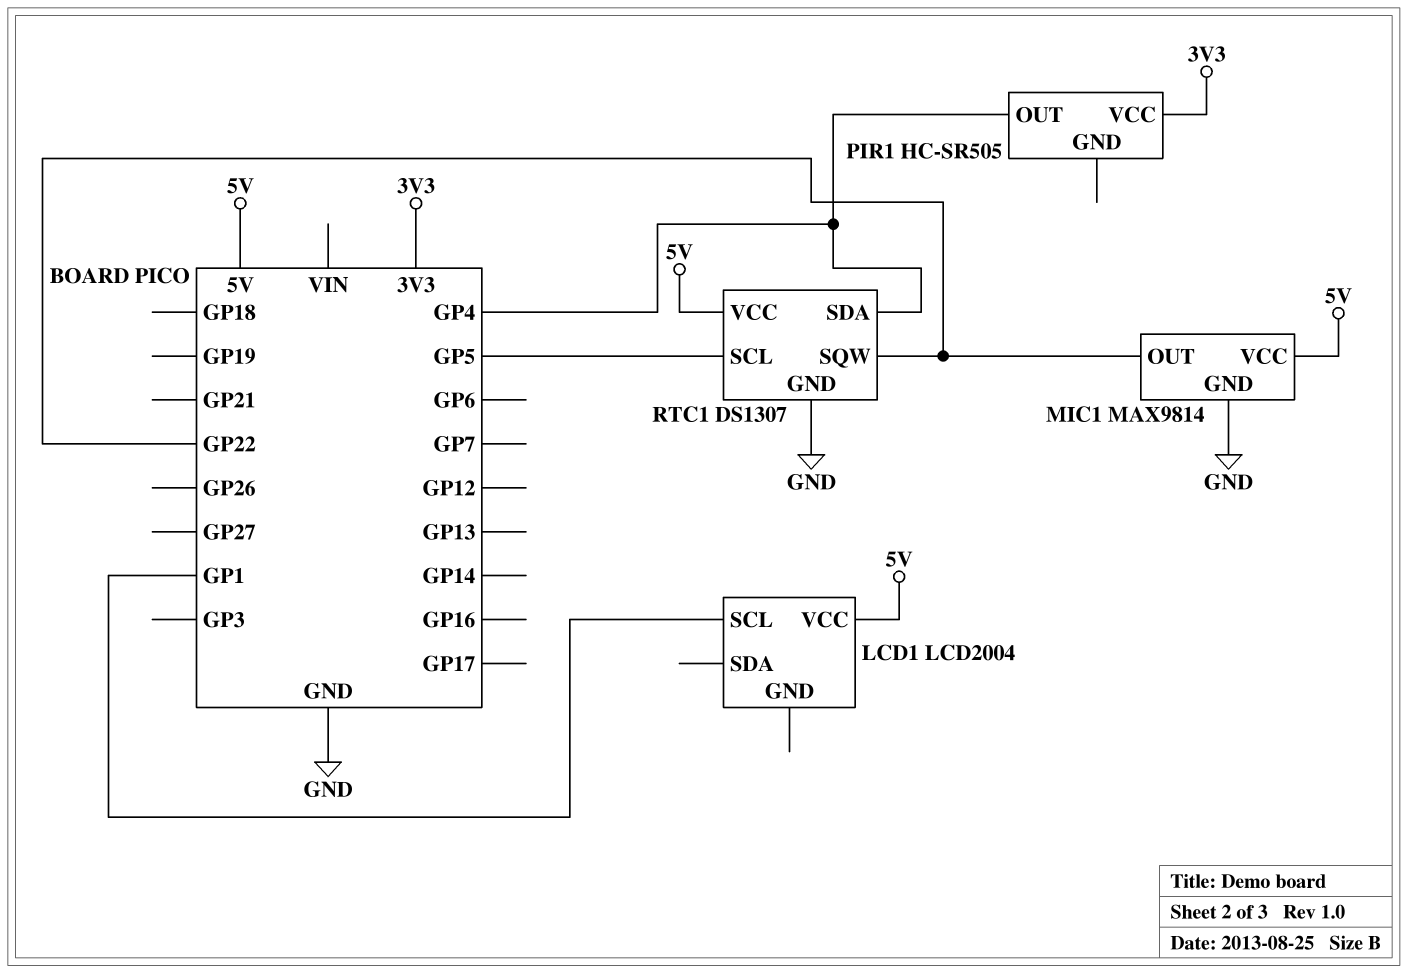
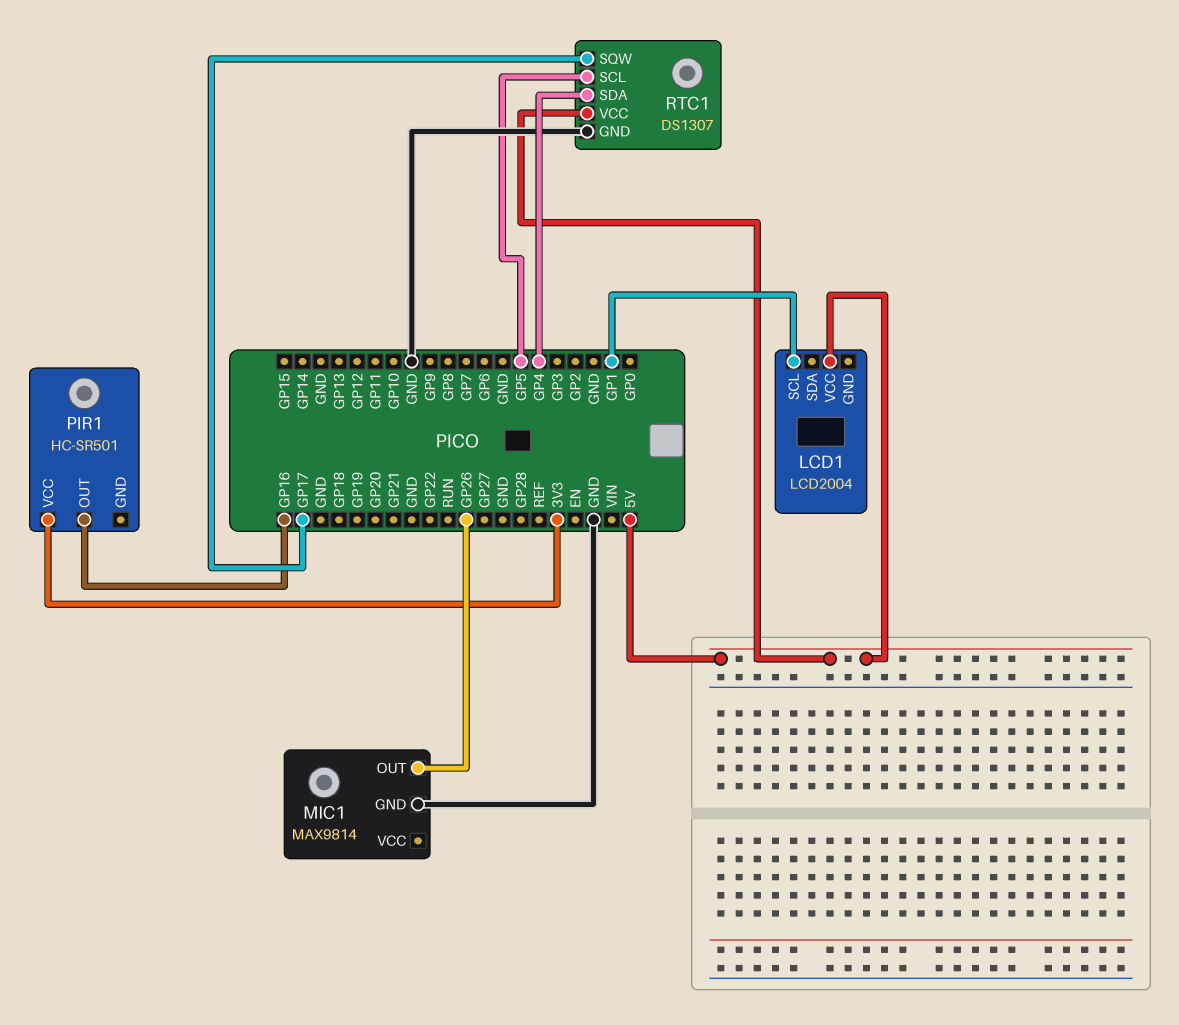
MIC1 pin OUT: GP22 -> GP26
MIC1 pin VCC: 5V -> none
PIR1: HC-SR505 -> HC-SR501
PIR1 pin OUT: GP4 -> GP16
RTC1 pin SQW: GP22 -> GP17

